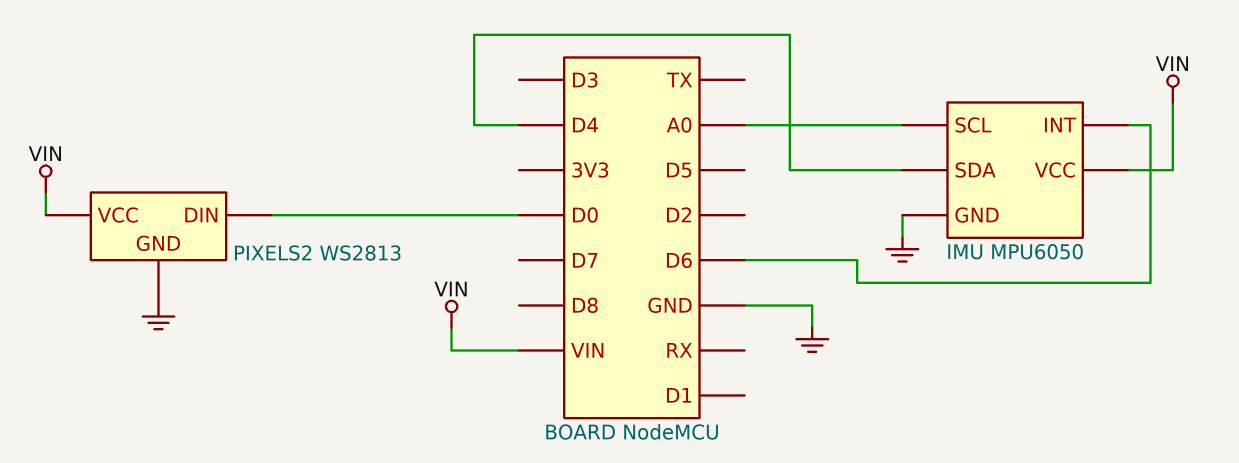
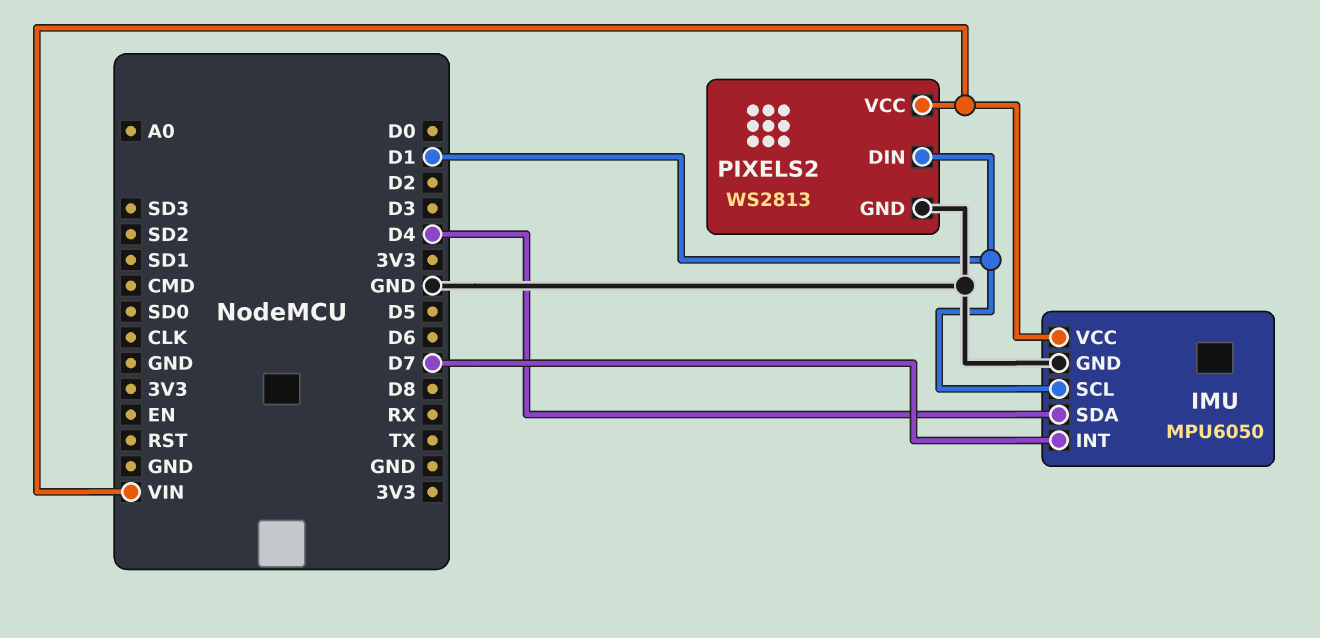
IMU pin INT: D6 -> D7
IMU pin SCL: A0 -> D1
PIXELS2 pin DIN: D0 -> D1

